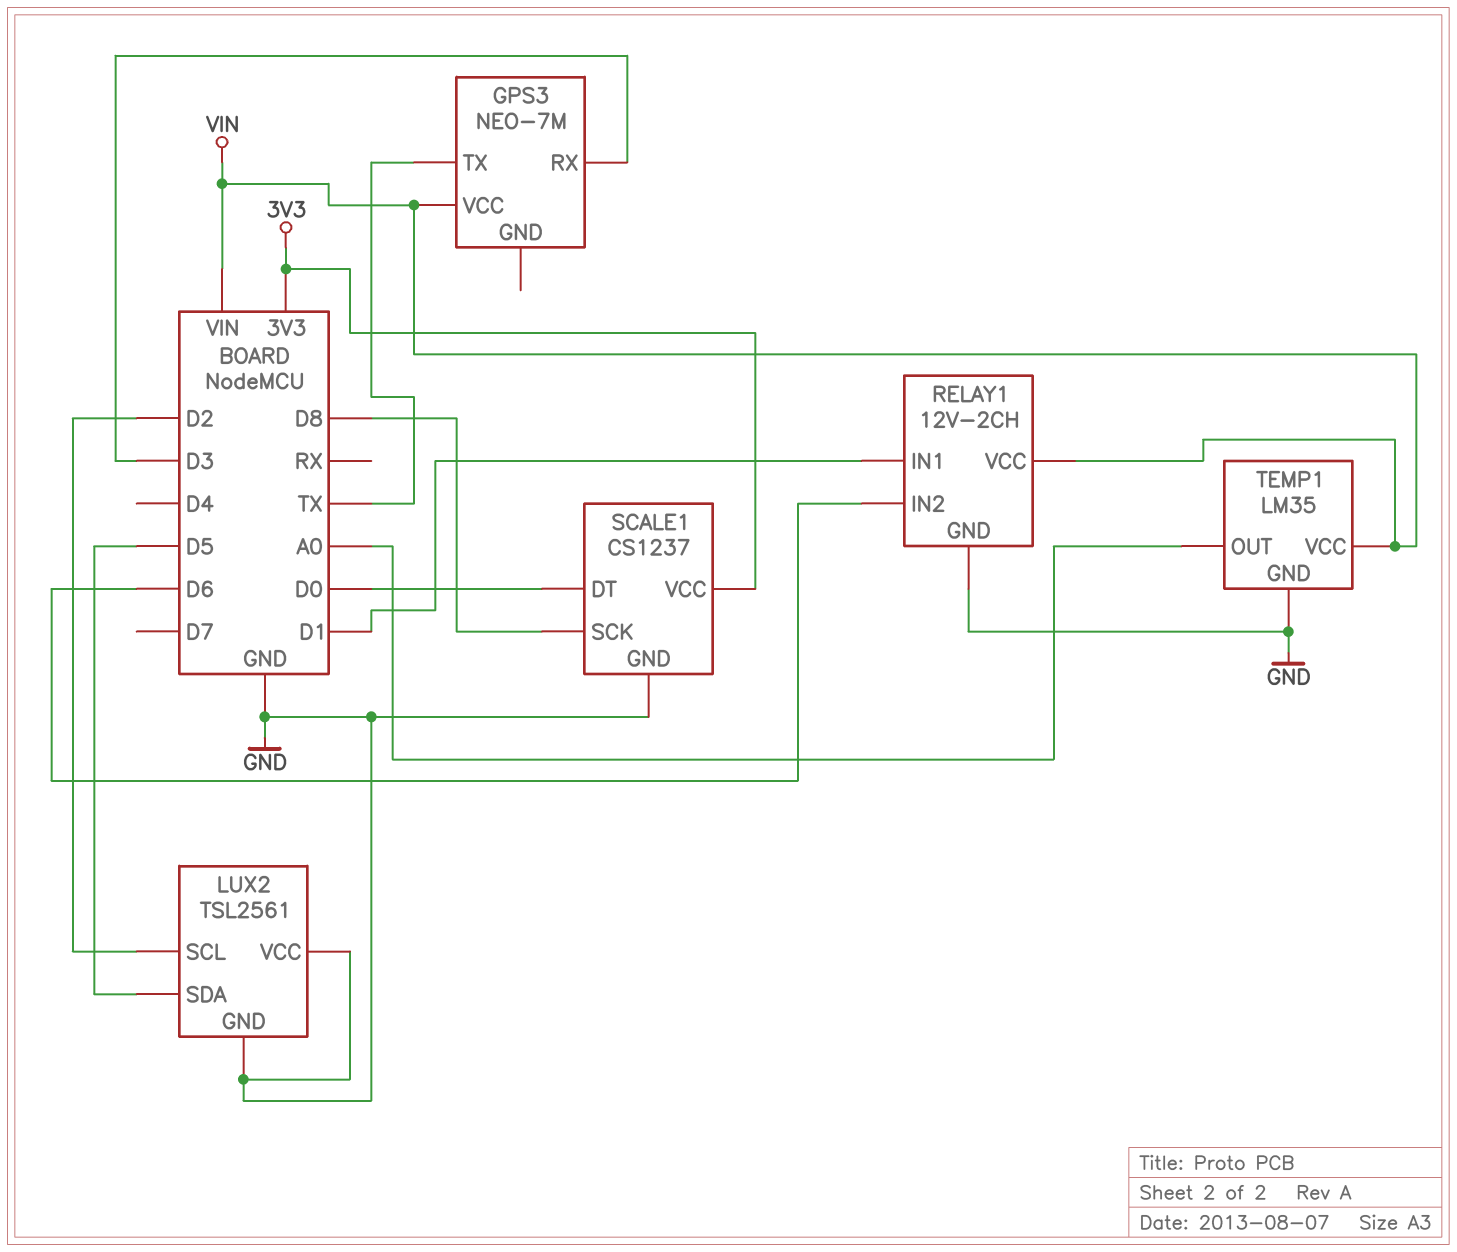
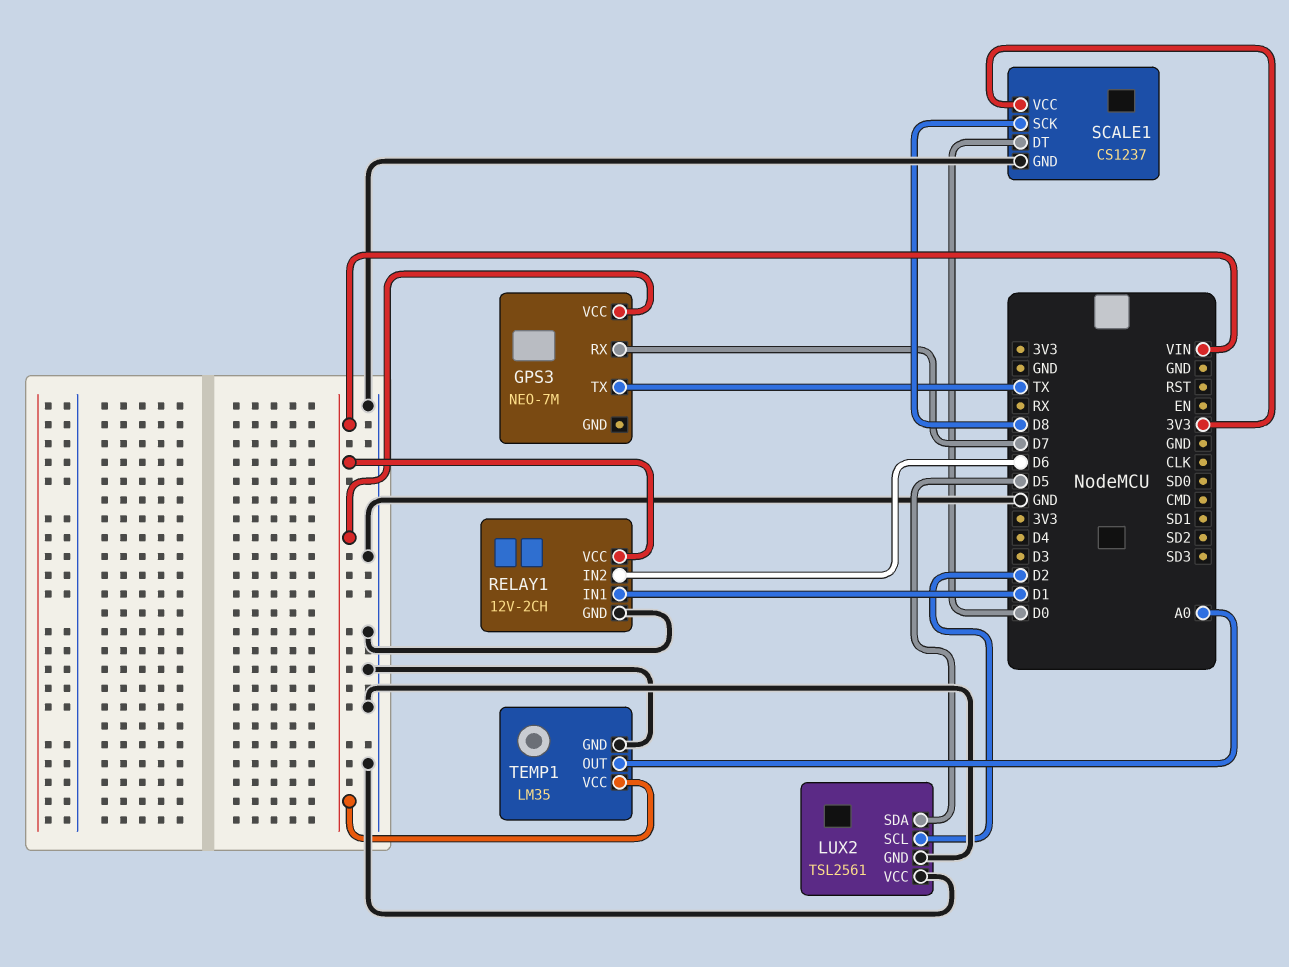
GPS3 pin RX: D3 -> D7

